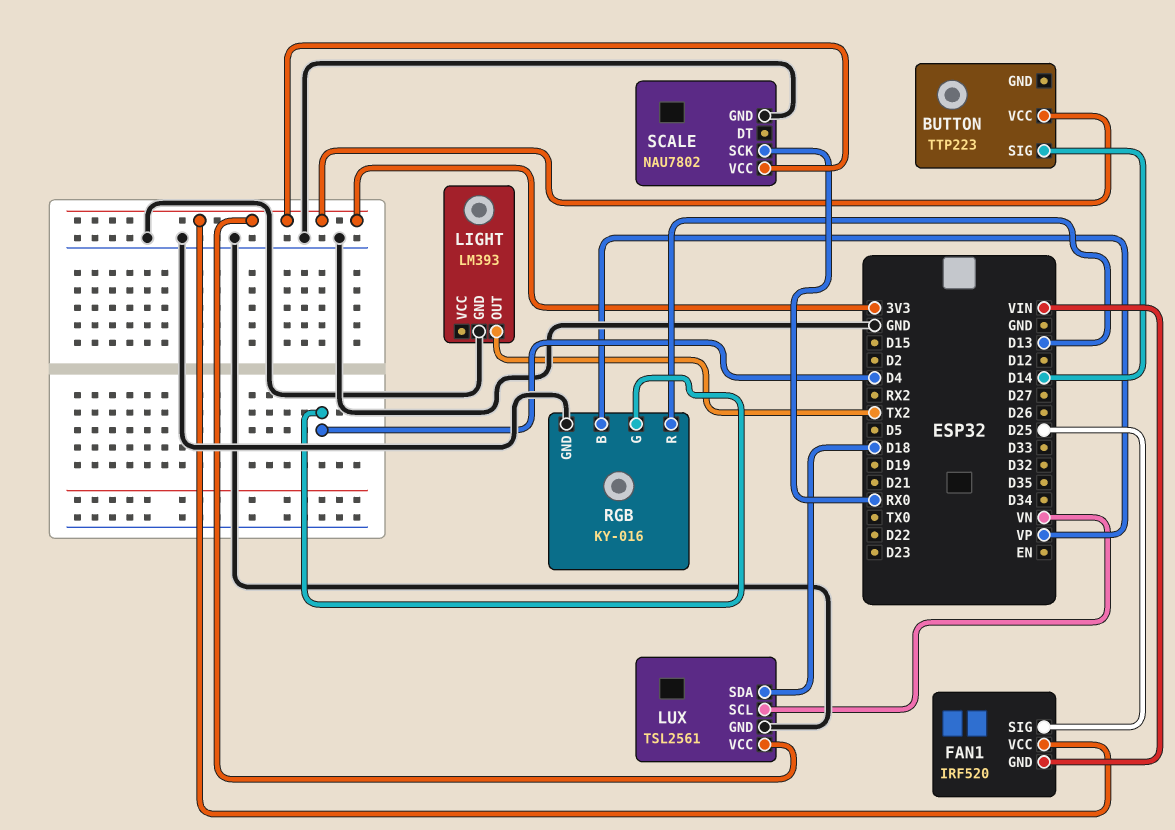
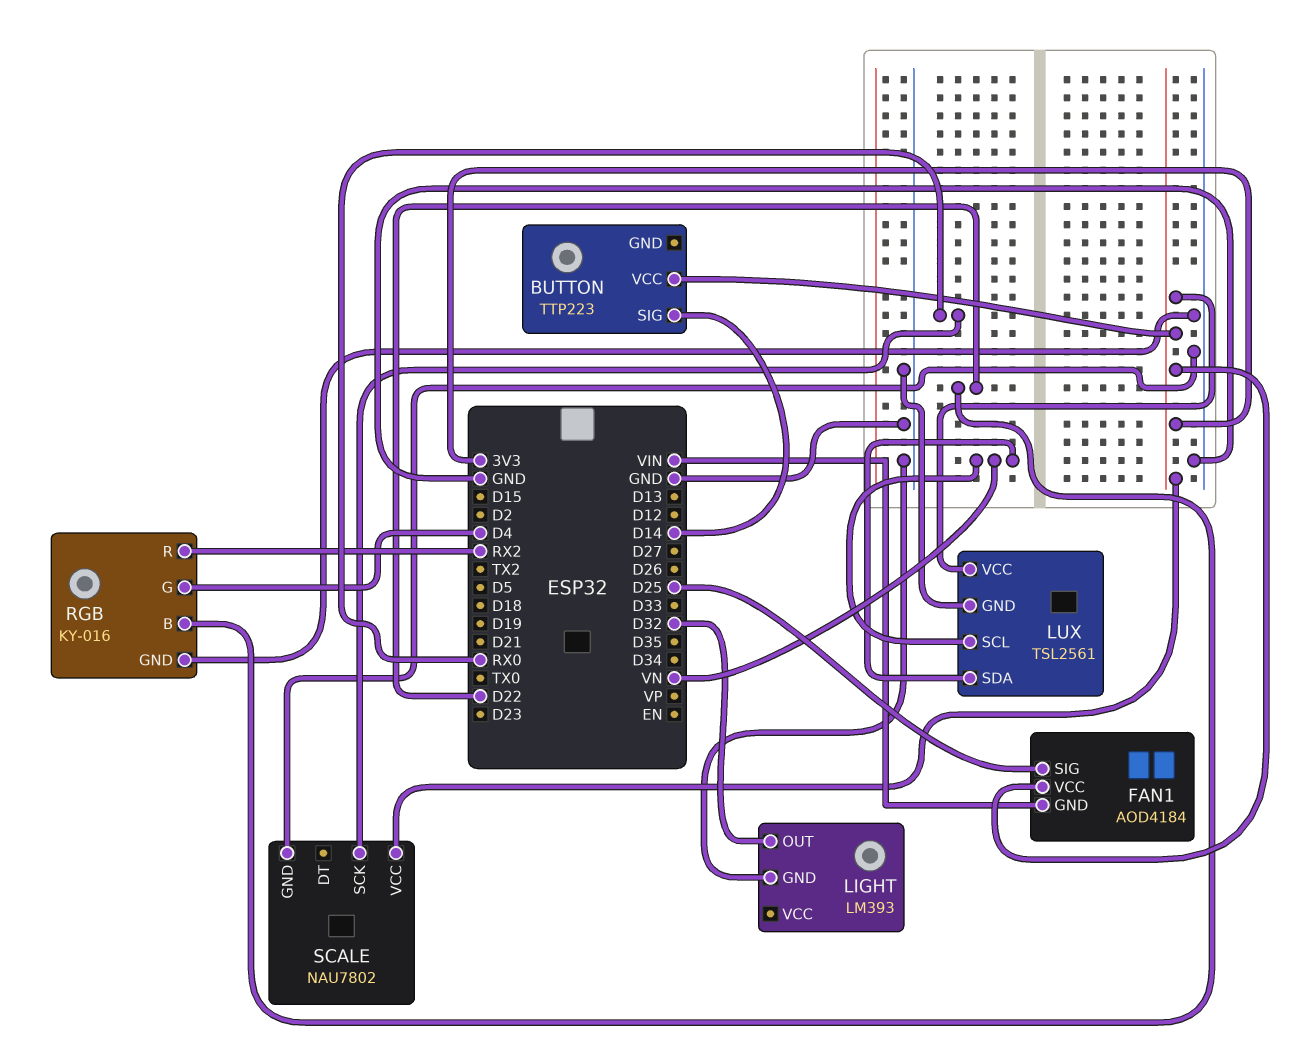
FAN1: IRF520 -> AOD4184
LIGHT pin OUT: TX2 -> D32
LUX pin SDA: D18 -> VN
RGB pin B: VP -> D22
RGB pin R: D13 -> RX2

